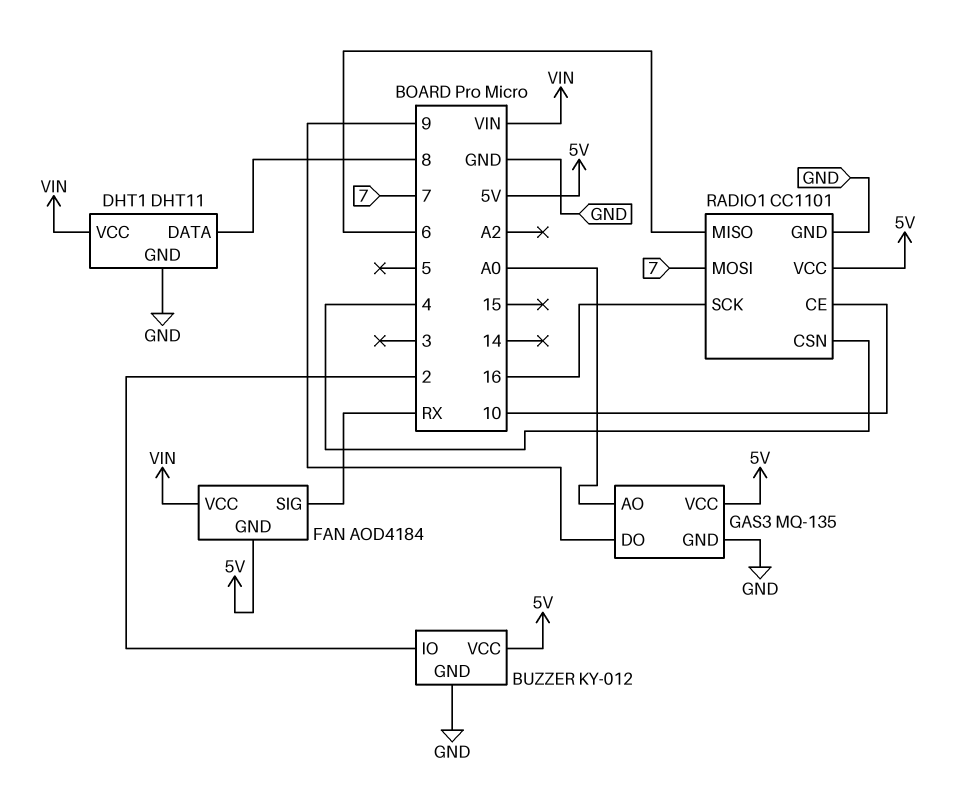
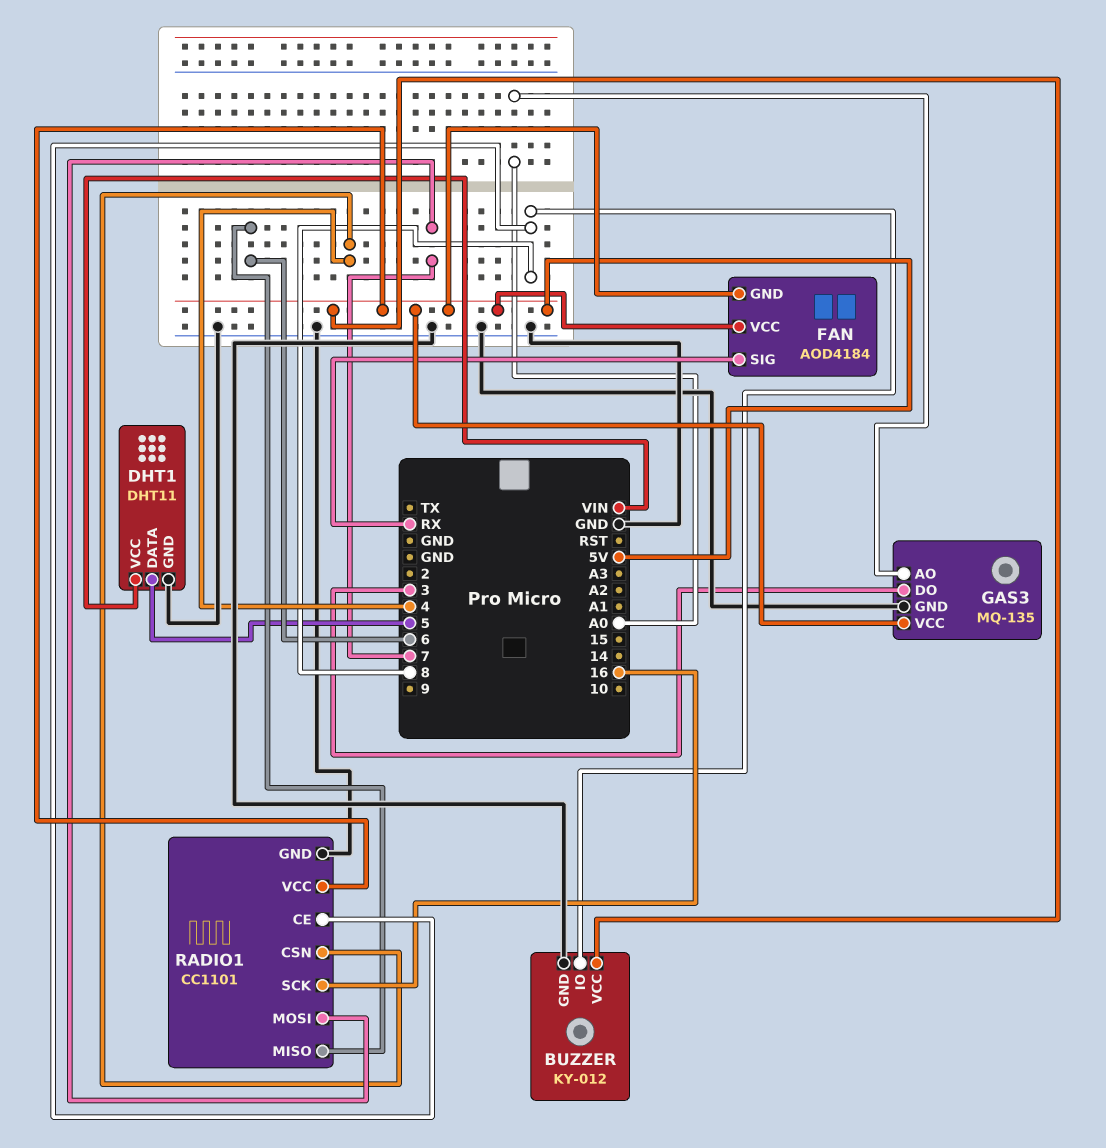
BUZZER pin IO: 2 -> 8
DHT1 pin DATA: 8 -> 5
FAN pin VCC: VIN -> 5V
GAS3 pin DO: 9 -> 3
RADIO1 pin CE: 10 -> 8

